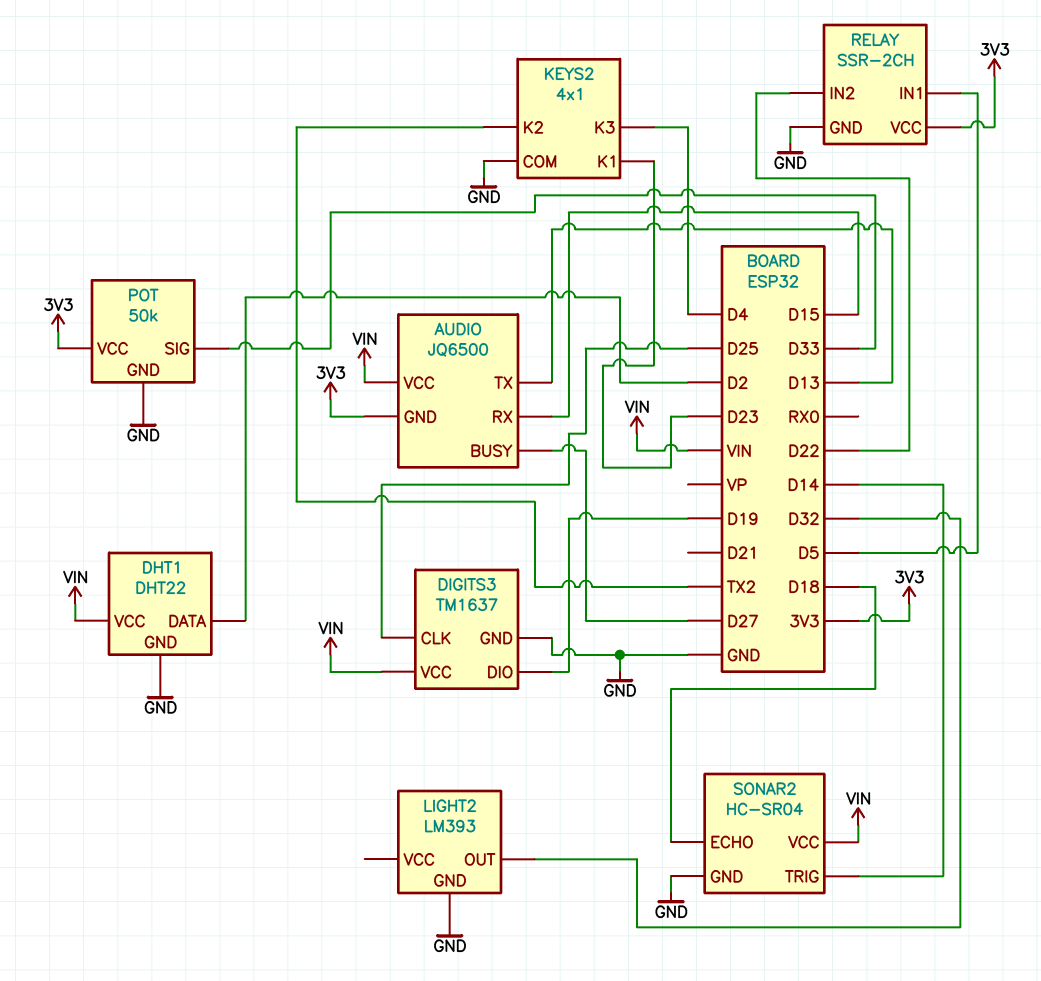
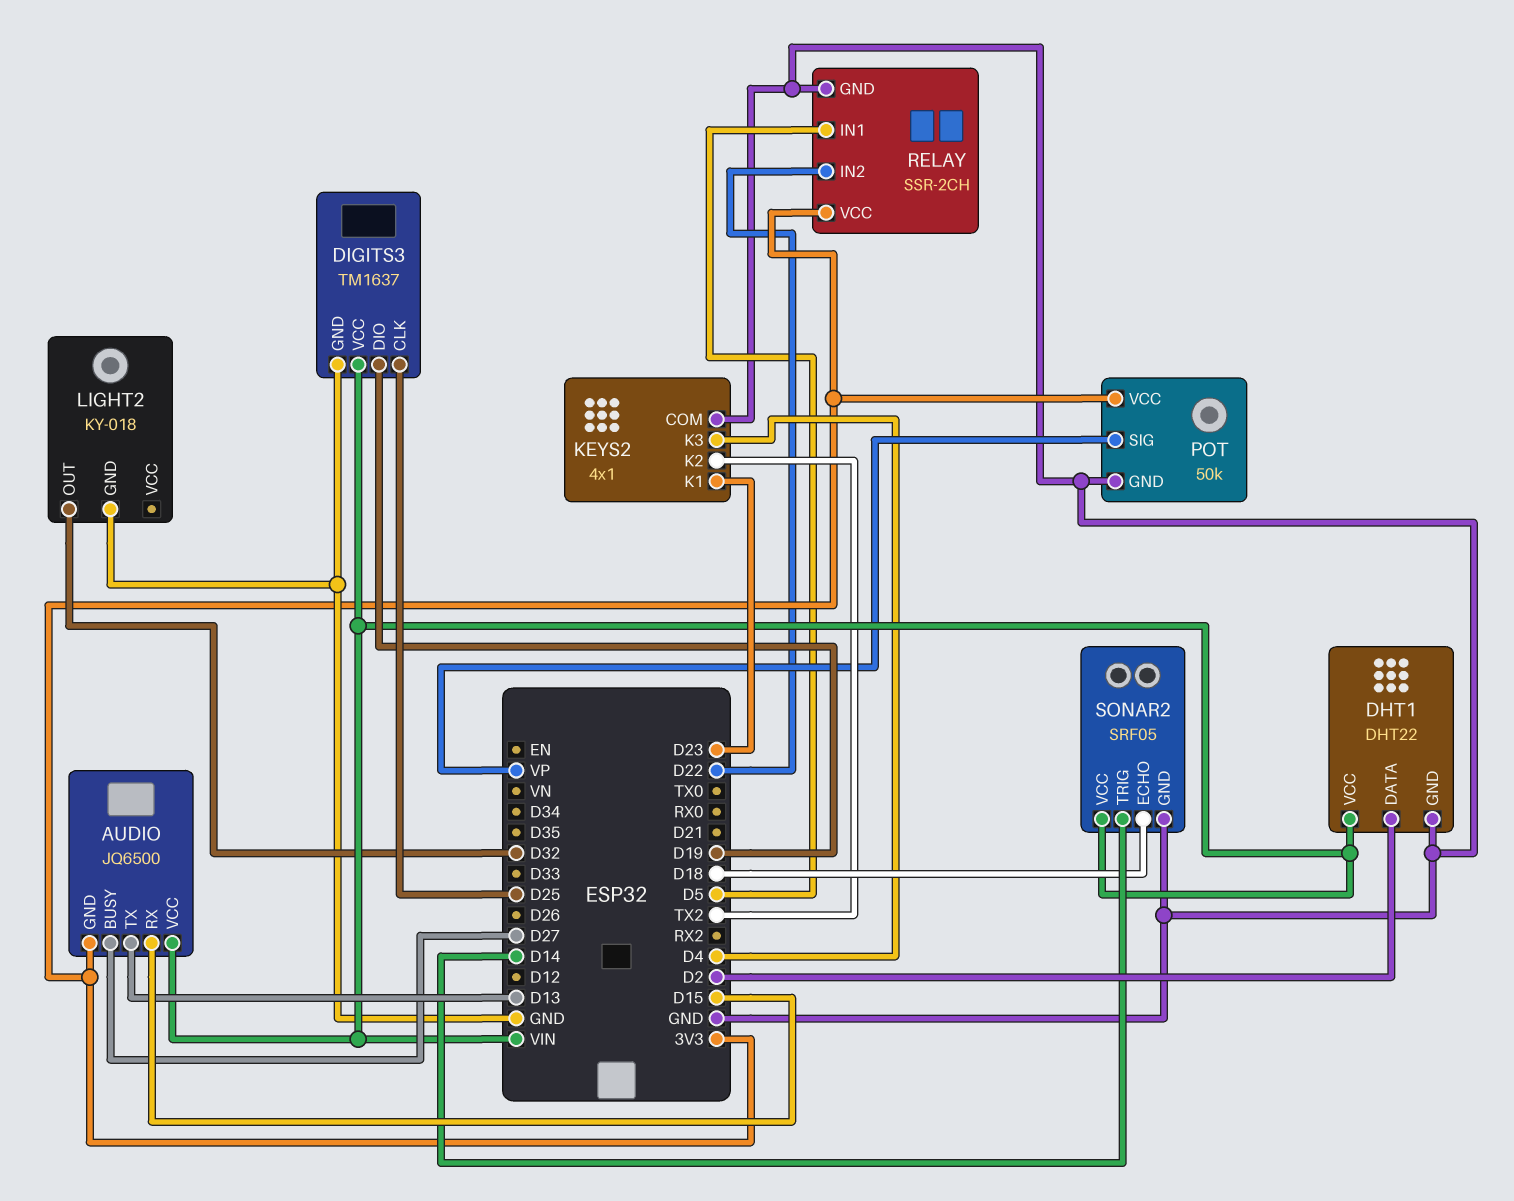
LIGHT2: LM393 -> KY-018
POT pin SIG: D33 -> VP
SONAR2: HC-SR04 -> SRF05

